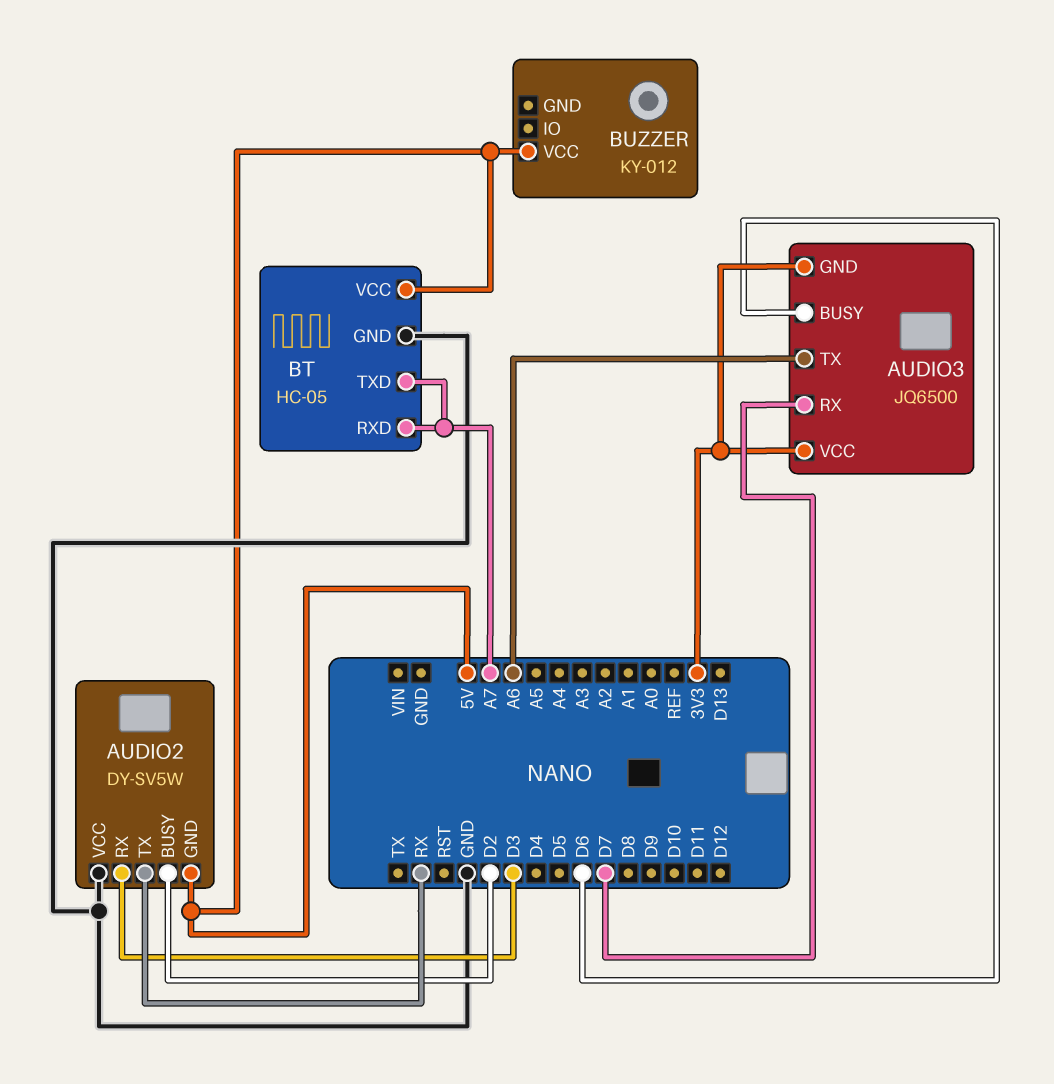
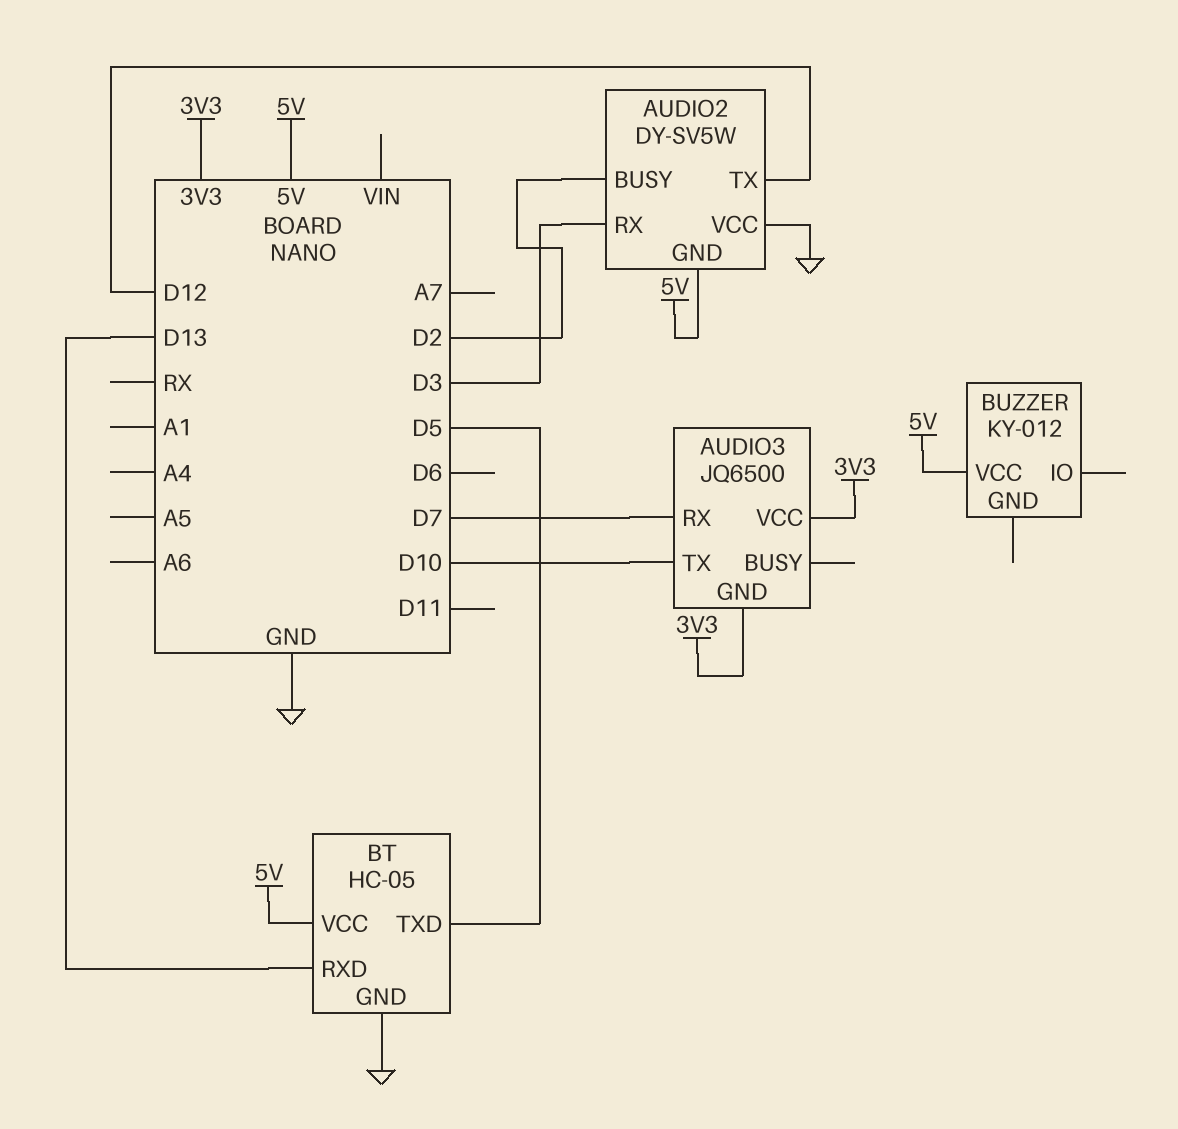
AUDIO2 pin TX: RX -> D12
AUDIO3 pin BUSY: D6 -> none
AUDIO3 pin TX: A6 -> D10
BT pin RXD: A7 -> D13
BT pin TXD: A7 -> D5

